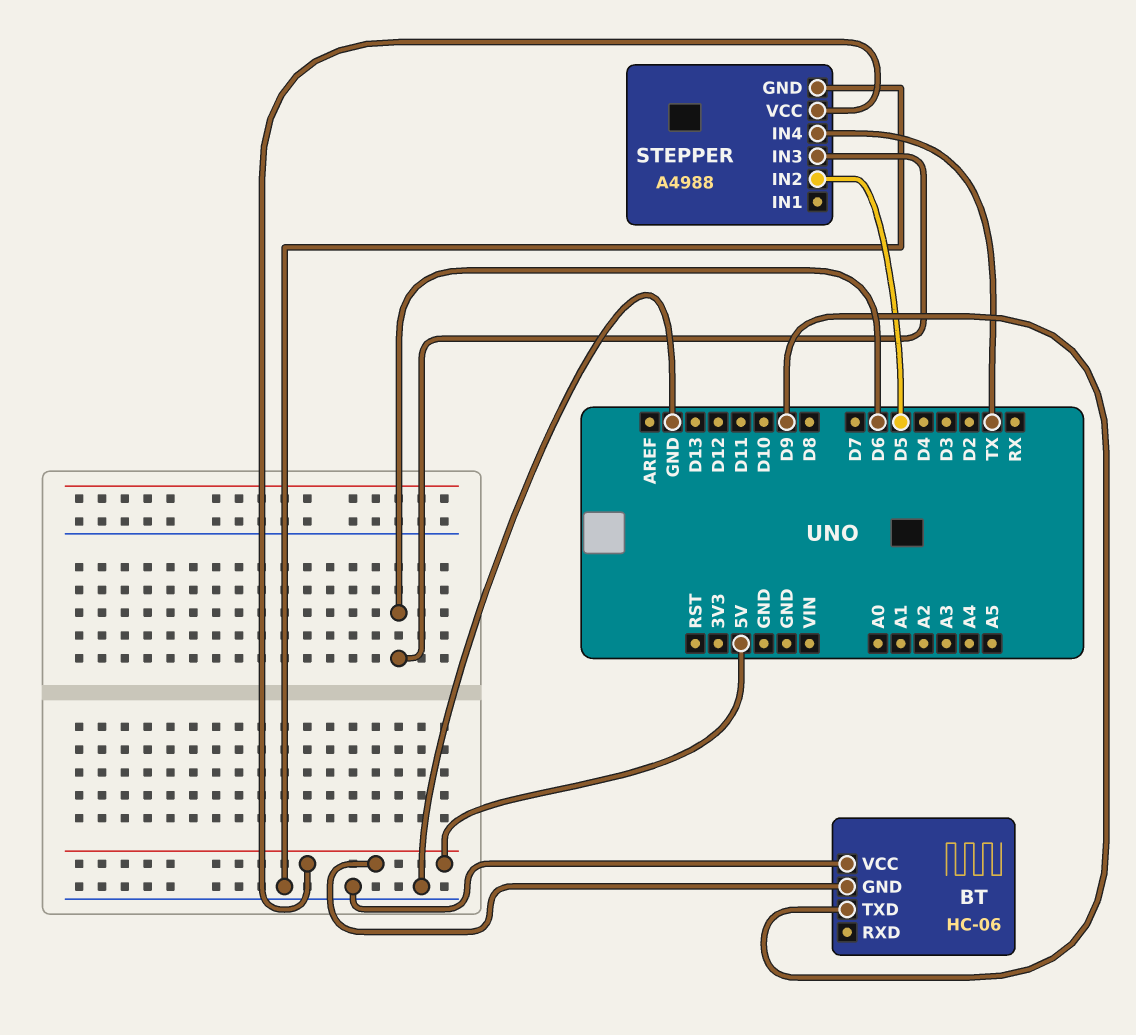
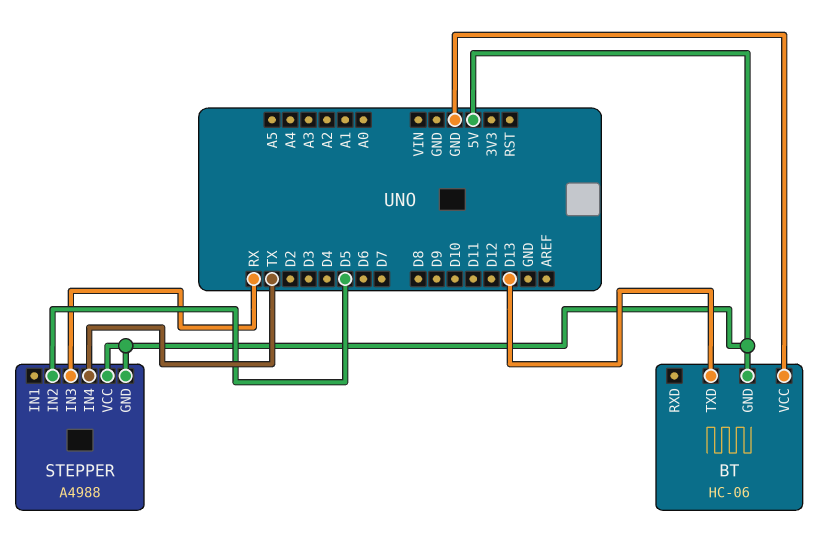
BT pin TXD: D9 -> D13
STEPPER pin GND: GND -> 5V
STEPPER pin IN3: D6 -> RX

